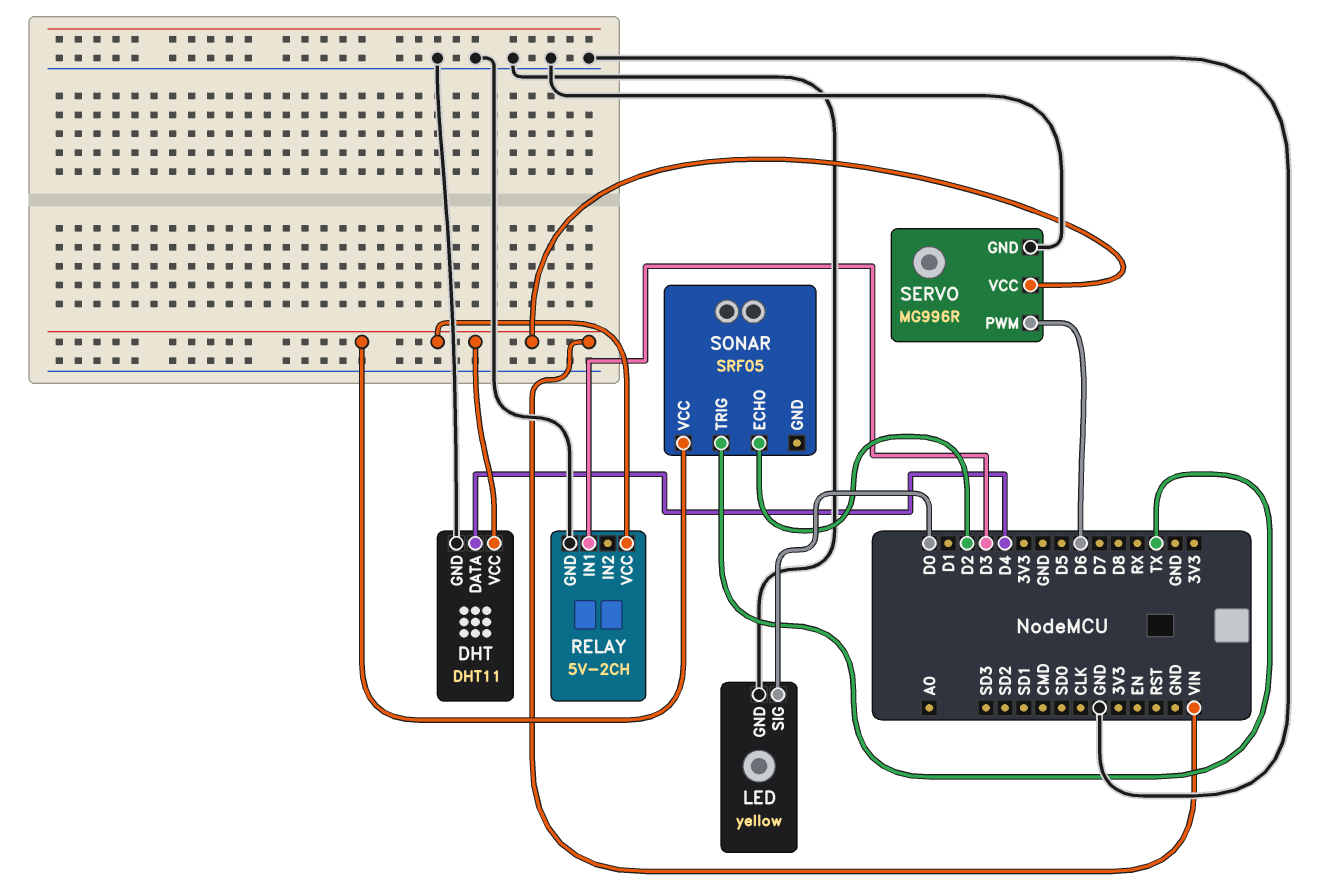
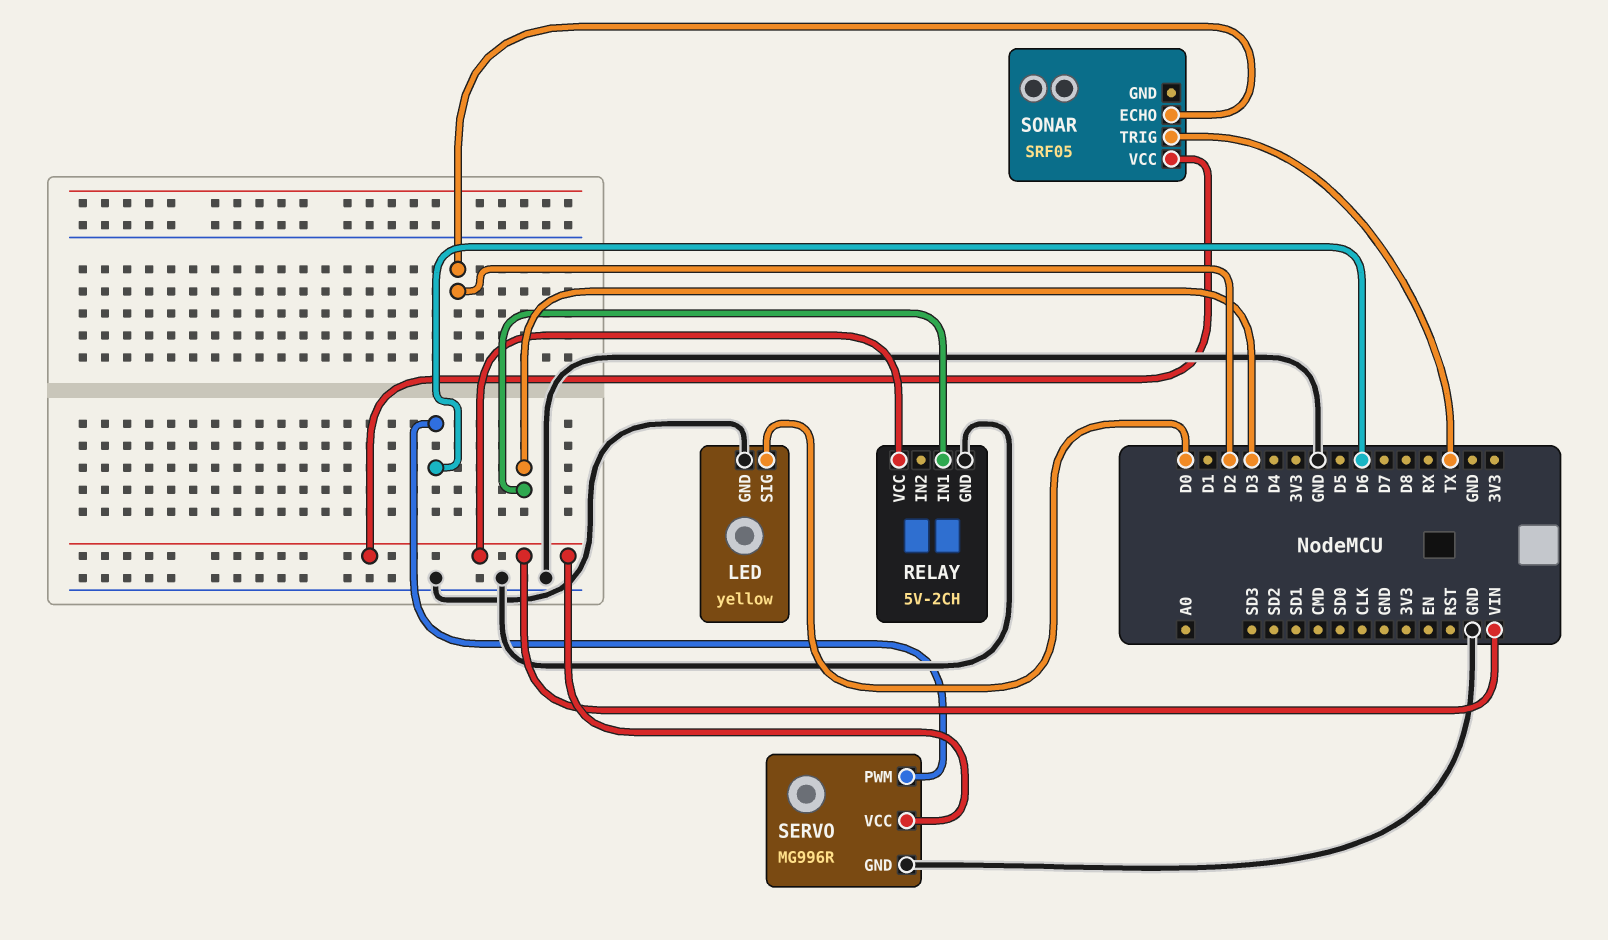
DHT: DHT11 -> none
DHT pin DATA: D4 -> none
DHT pin GND: GND -> none
DHT pin VCC: VIN -> none

